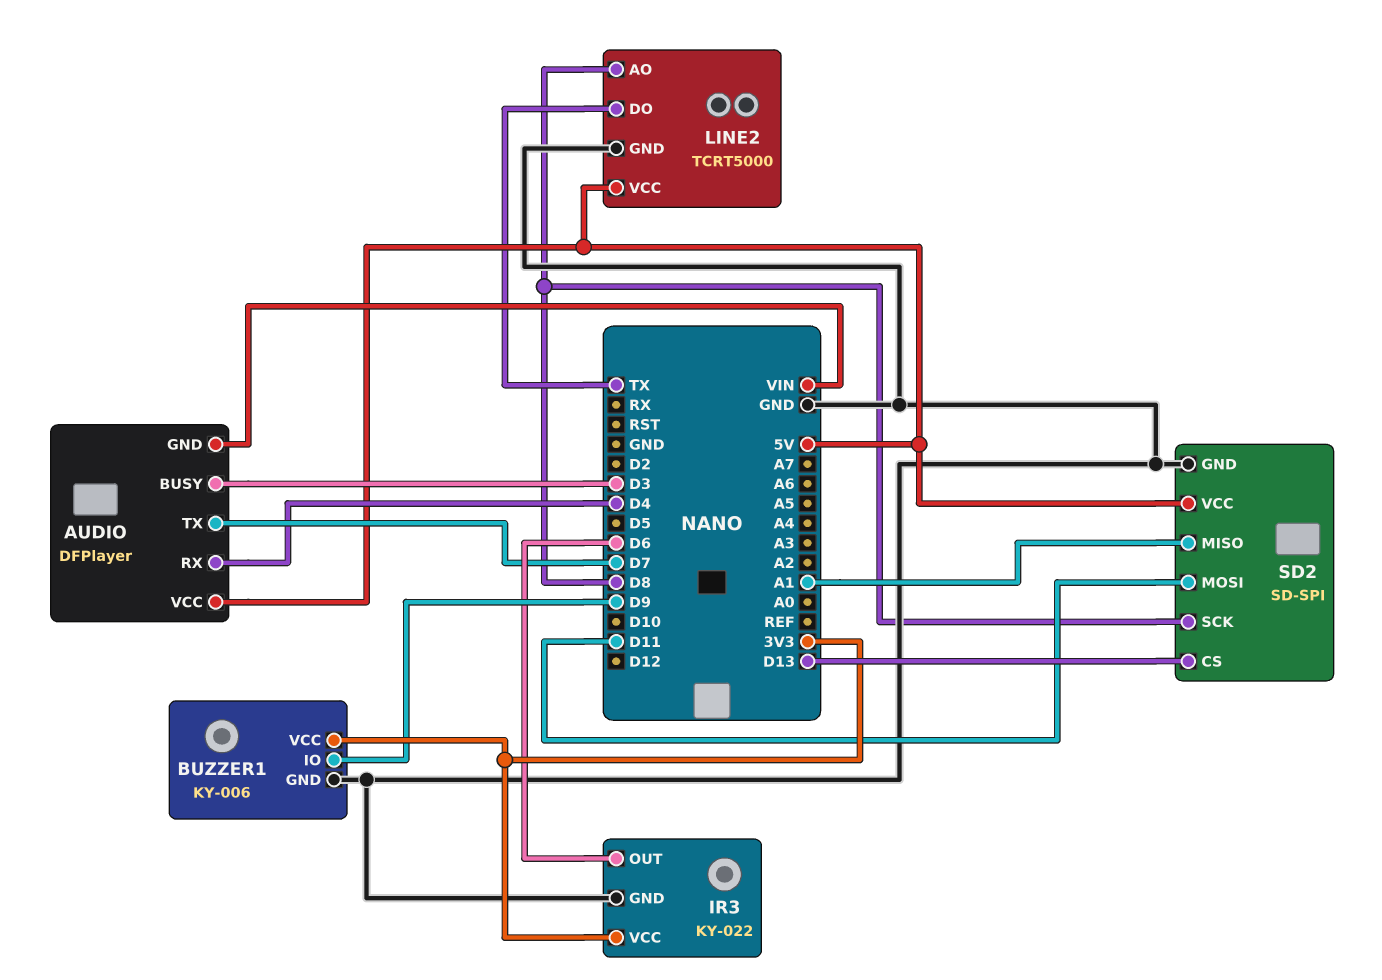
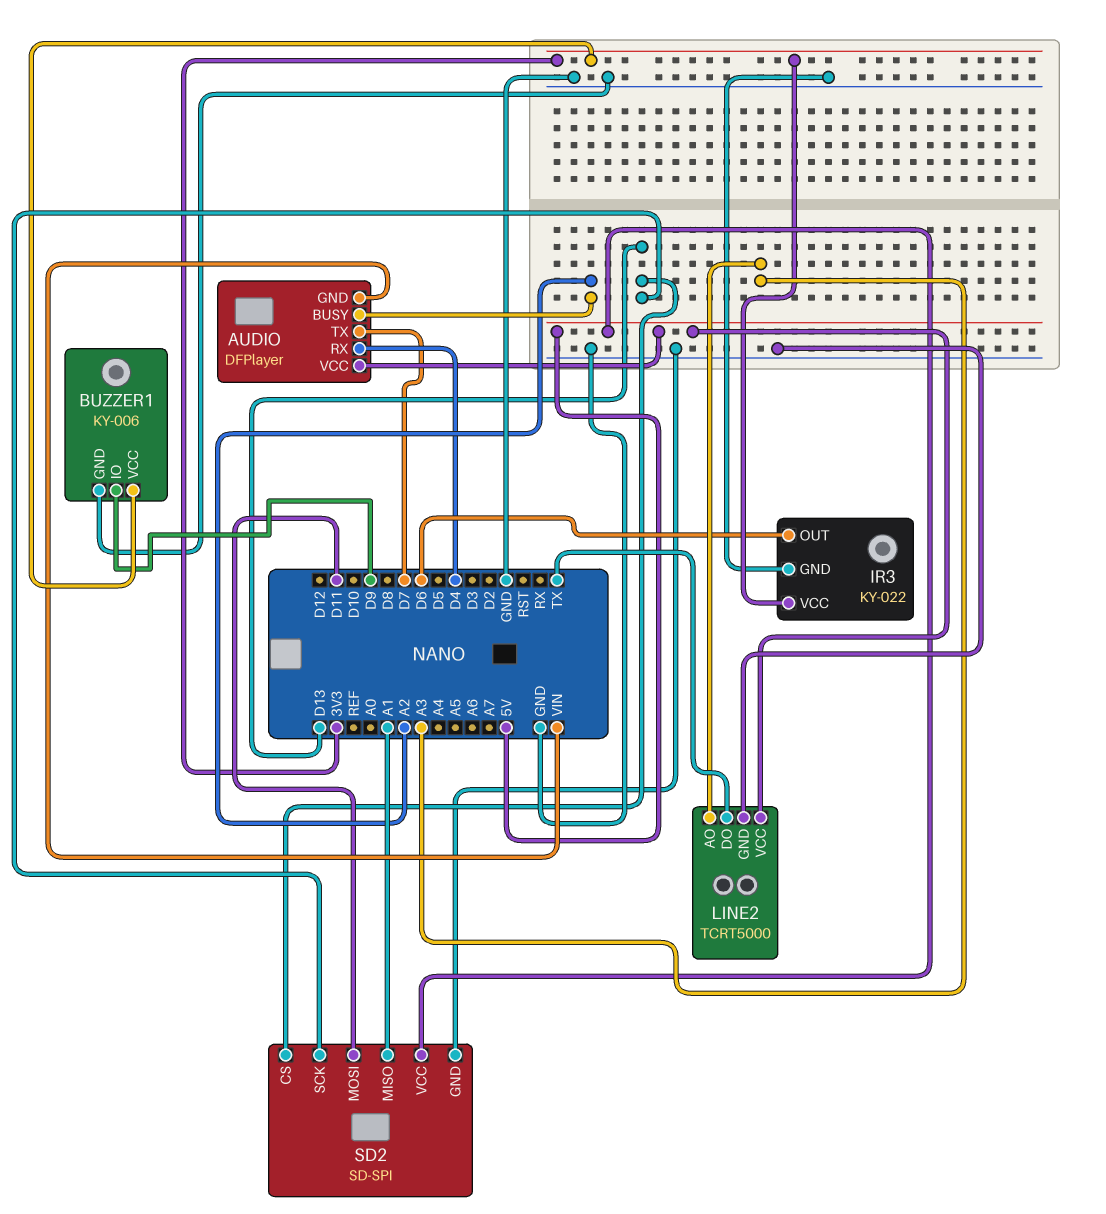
AUDIO pin BUSY: D3 -> A2
LINE2 pin AO: D8 -> A3
SD2 pin SCK: D8 -> D13

